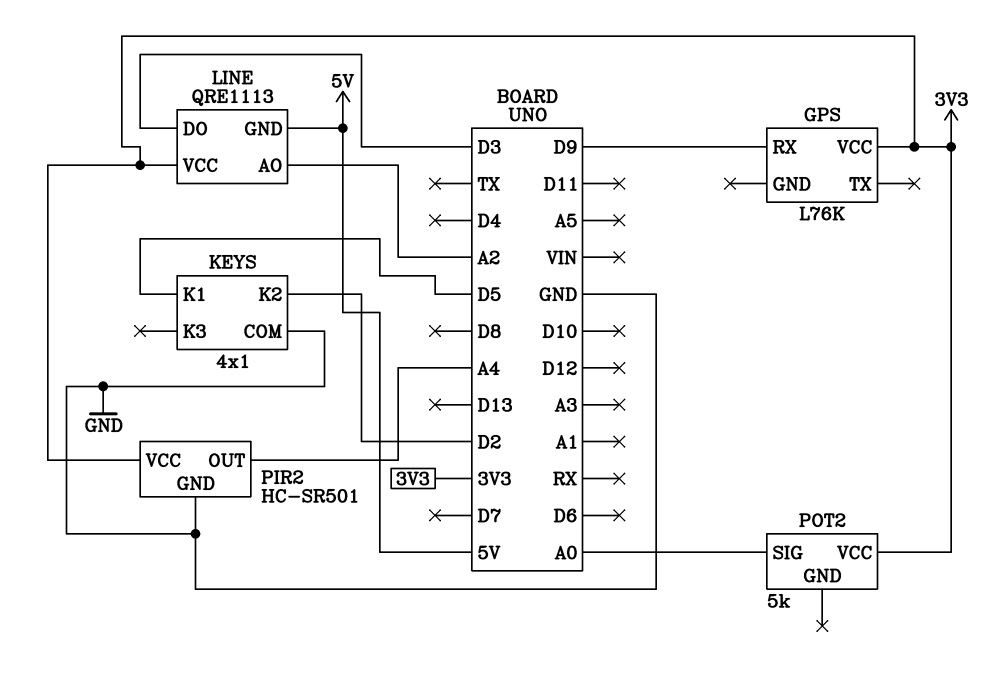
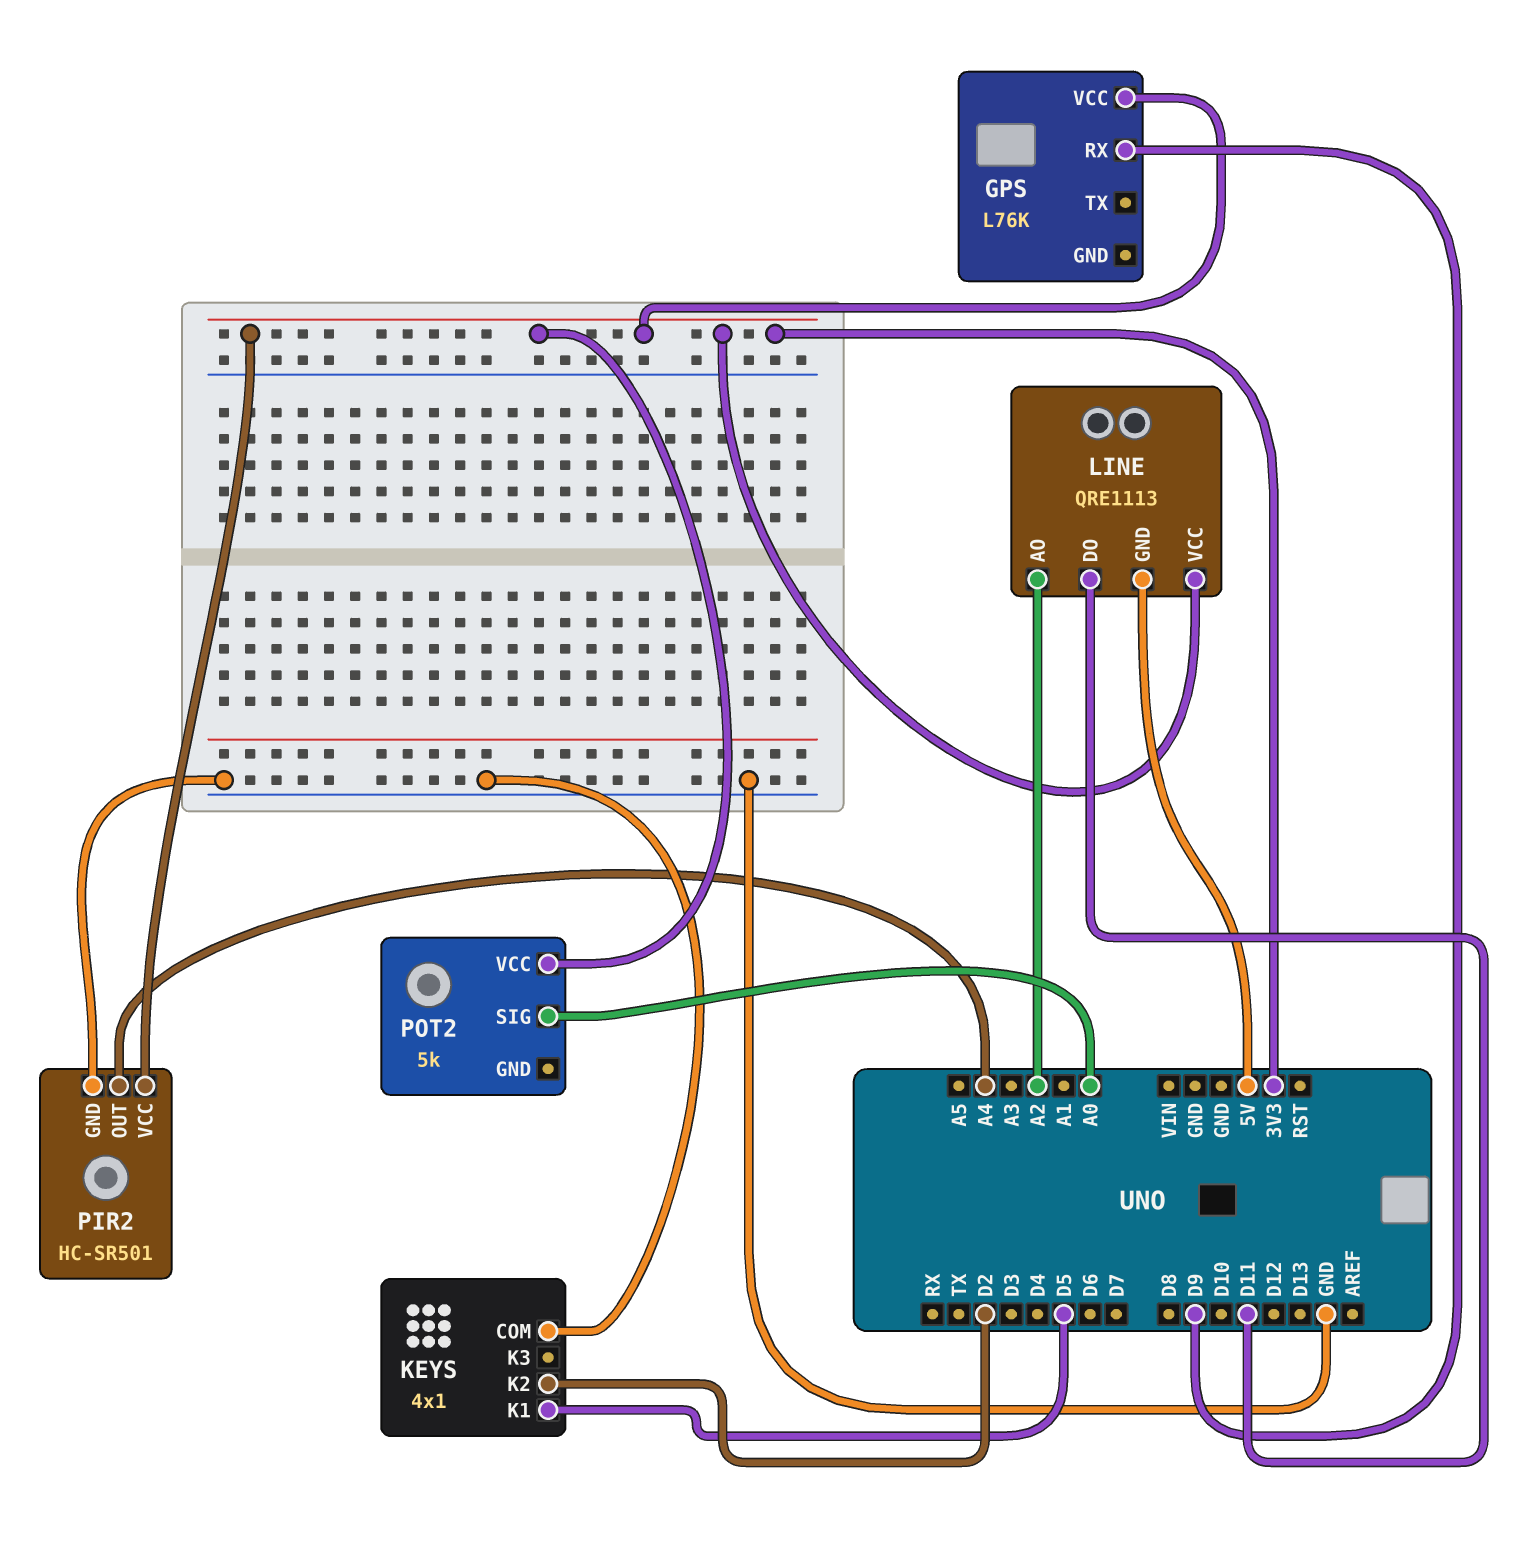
LINE pin DO: D3 -> D11

